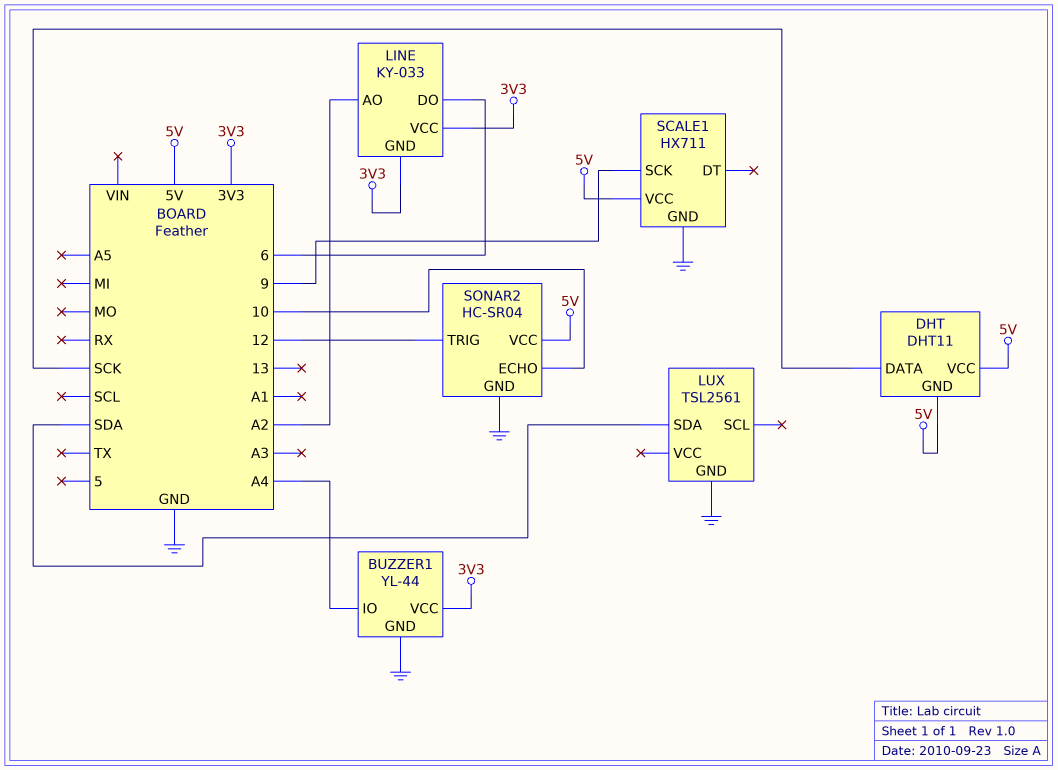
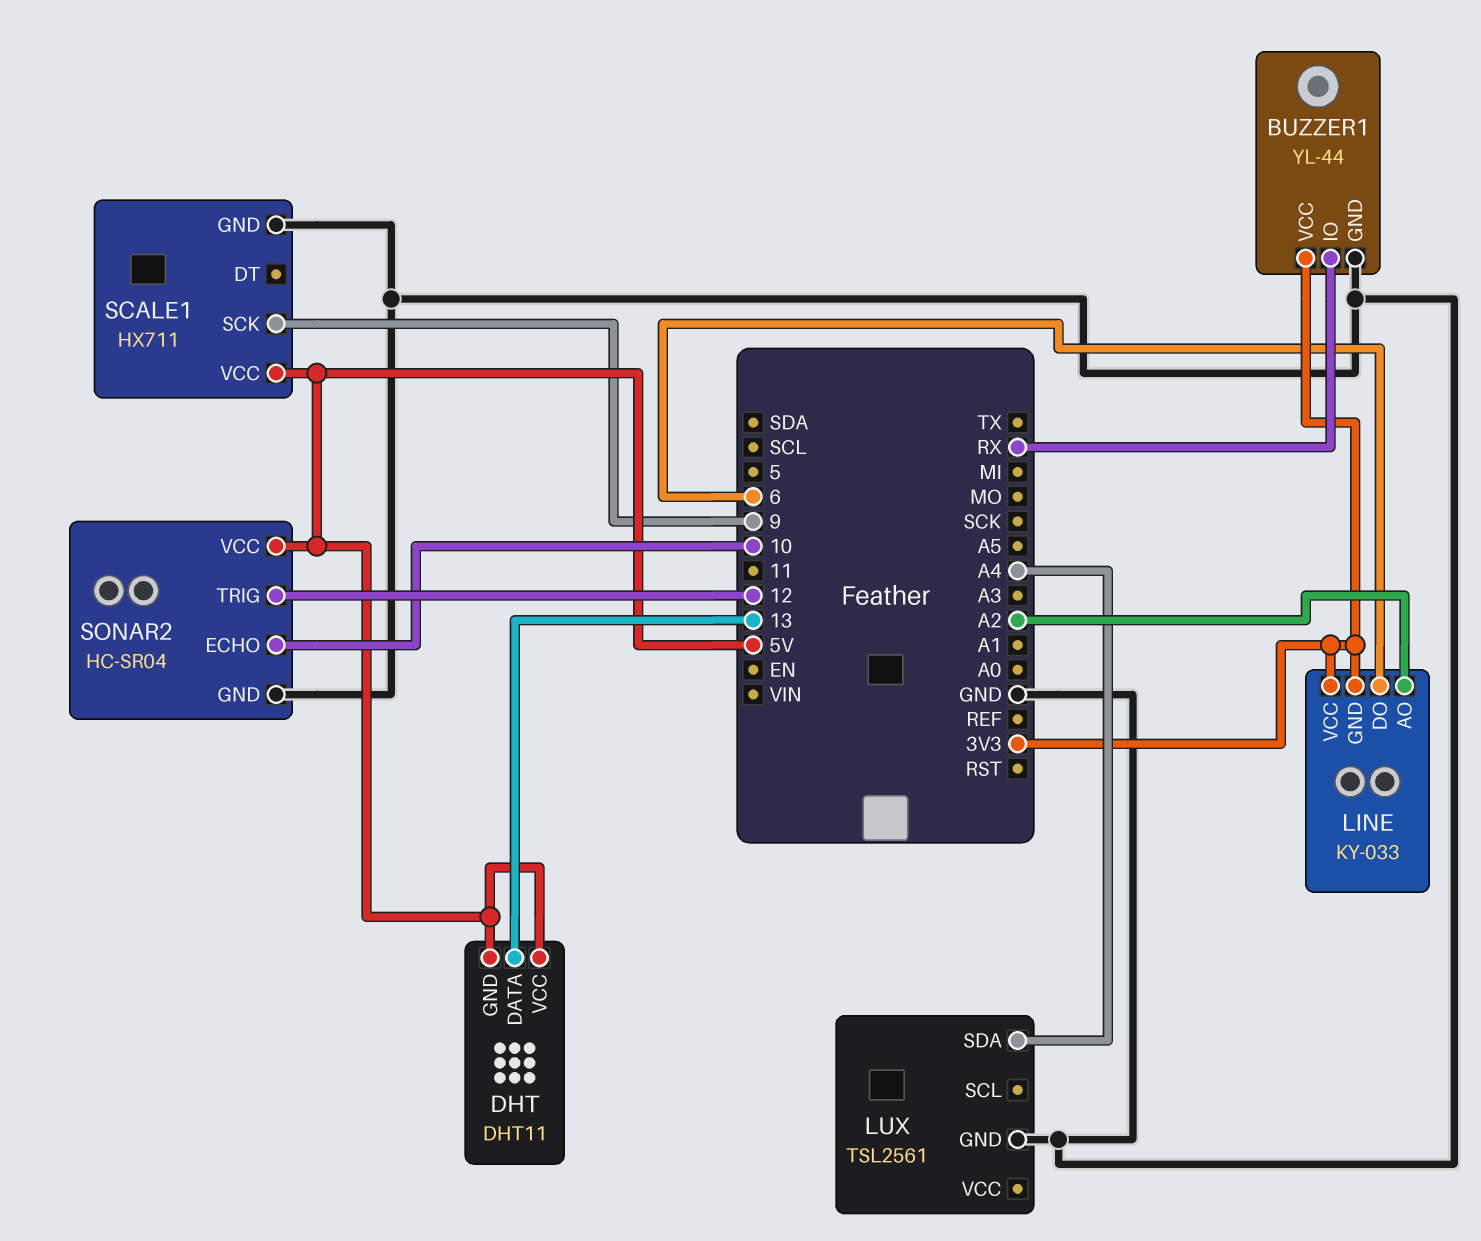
BUZZER1 pin IO: A4 -> RX
DHT pin DATA: SCK -> 13
LUX pin SDA: SDA -> A4

